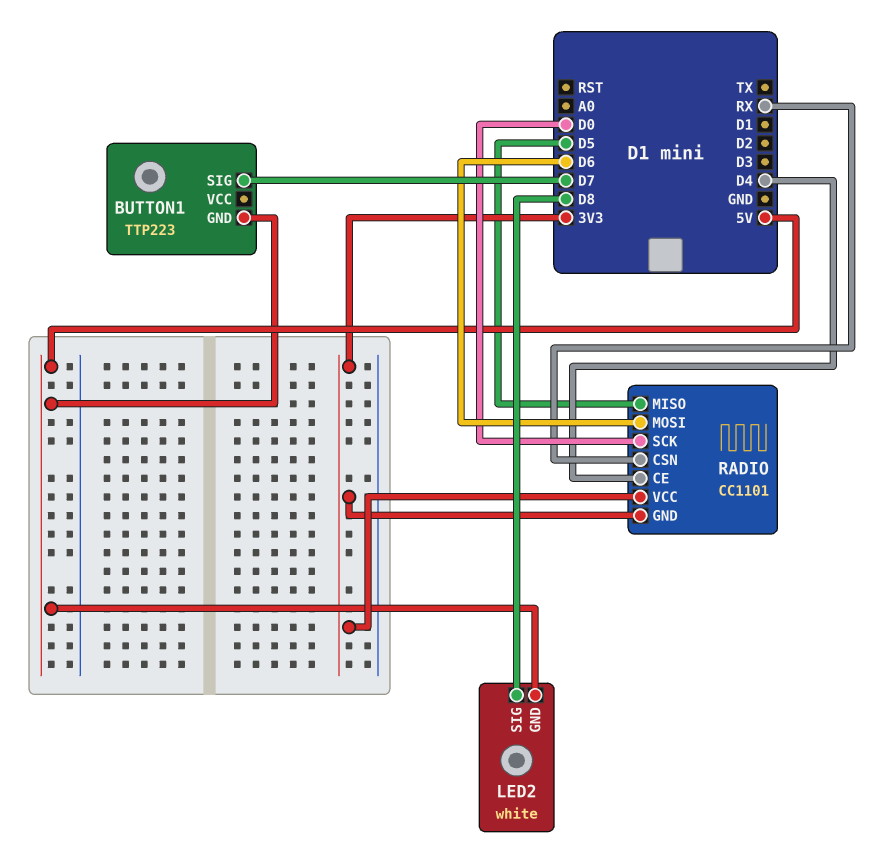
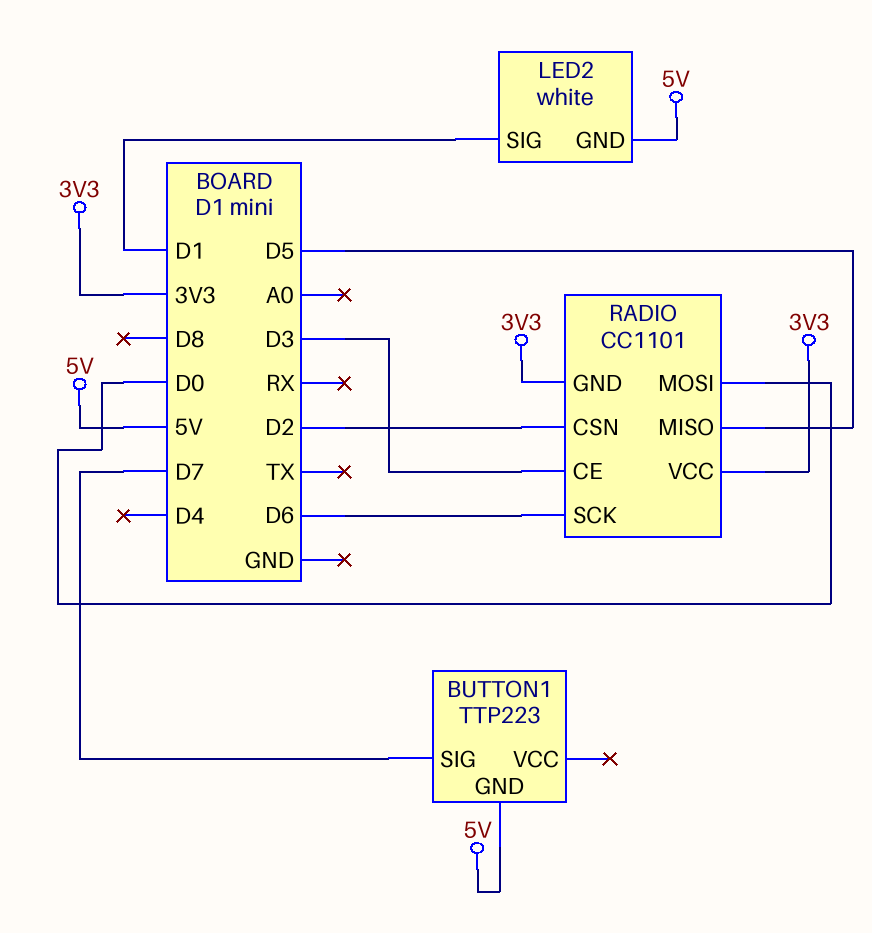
LED2 pin SIG: D8 -> D1
RADIO pin CE: D4 -> D3
RADIO pin CSN: RX -> D2
RADIO pin MOSI: D6 -> D0
RADIO pin SCK: D0 -> D6

